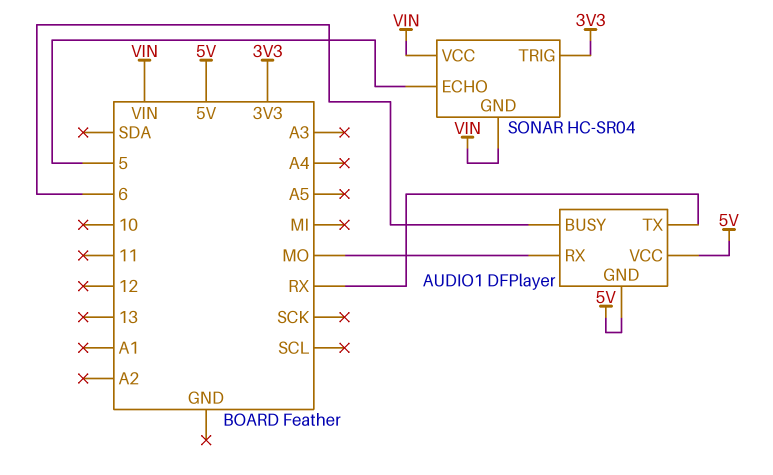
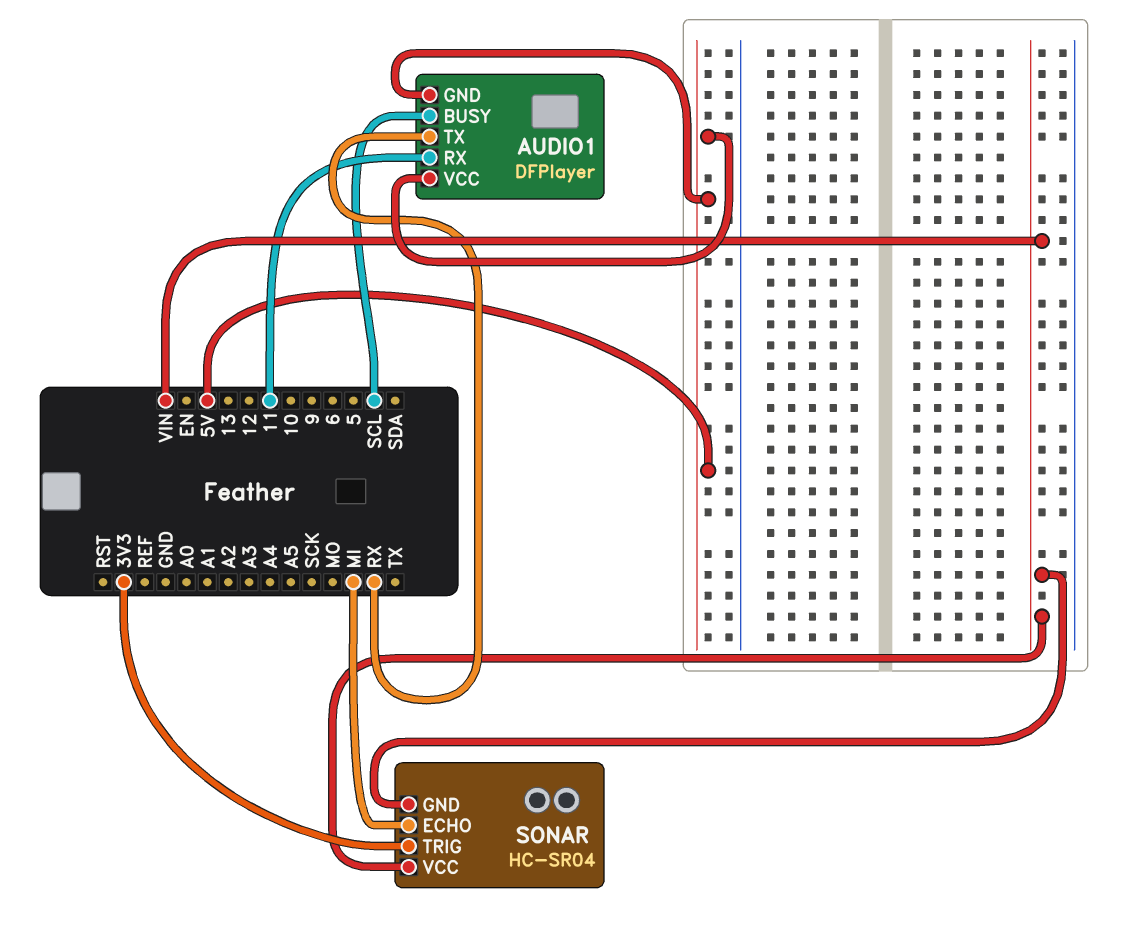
AUDIO1 pin BUSY: 6 -> SCL
AUDIO1 pin RX: MO -> 11
SONAR pin ECHO: 5 -> MI

